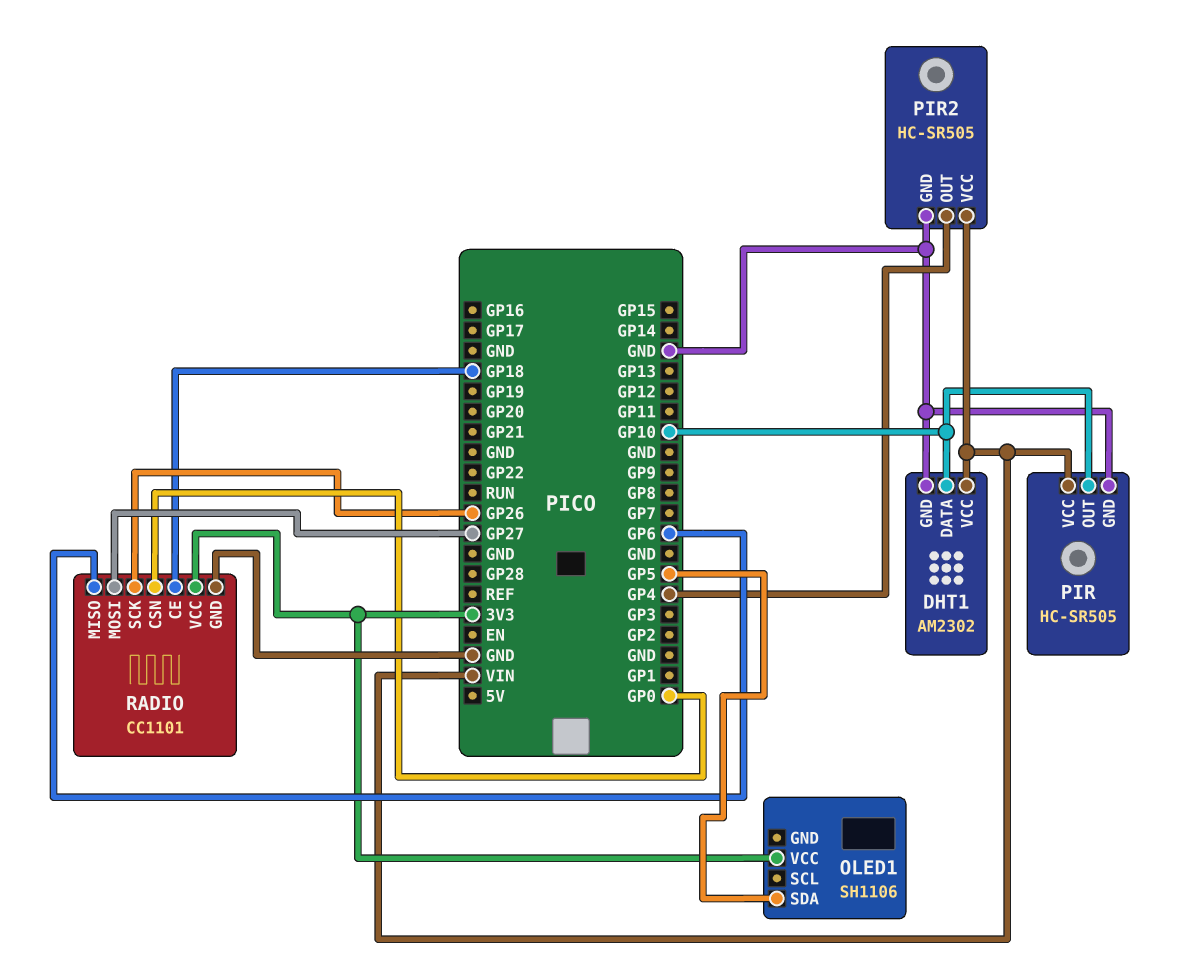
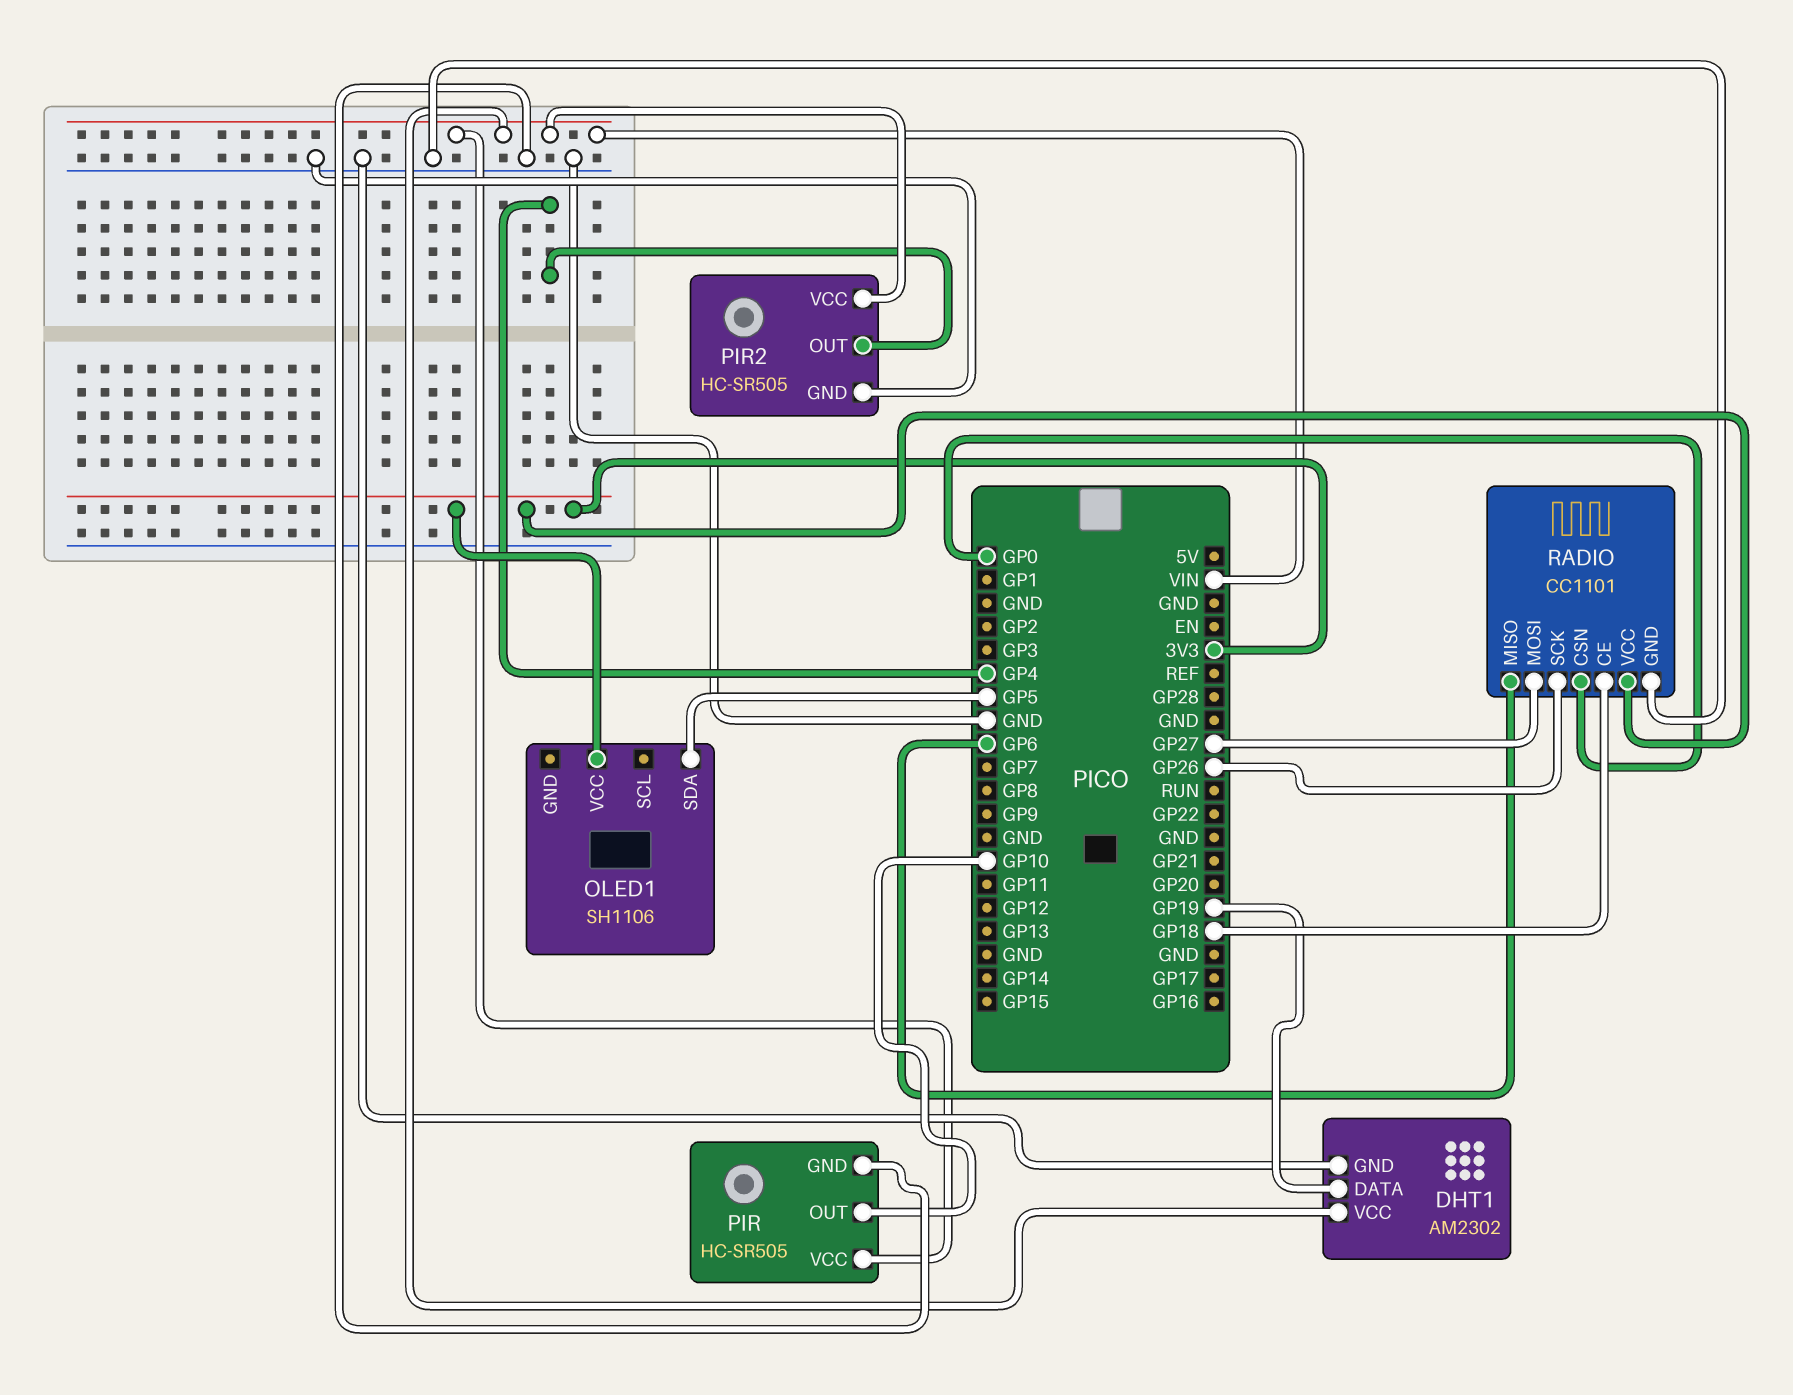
DHT1 pin DATA: GP10 -> GP19

